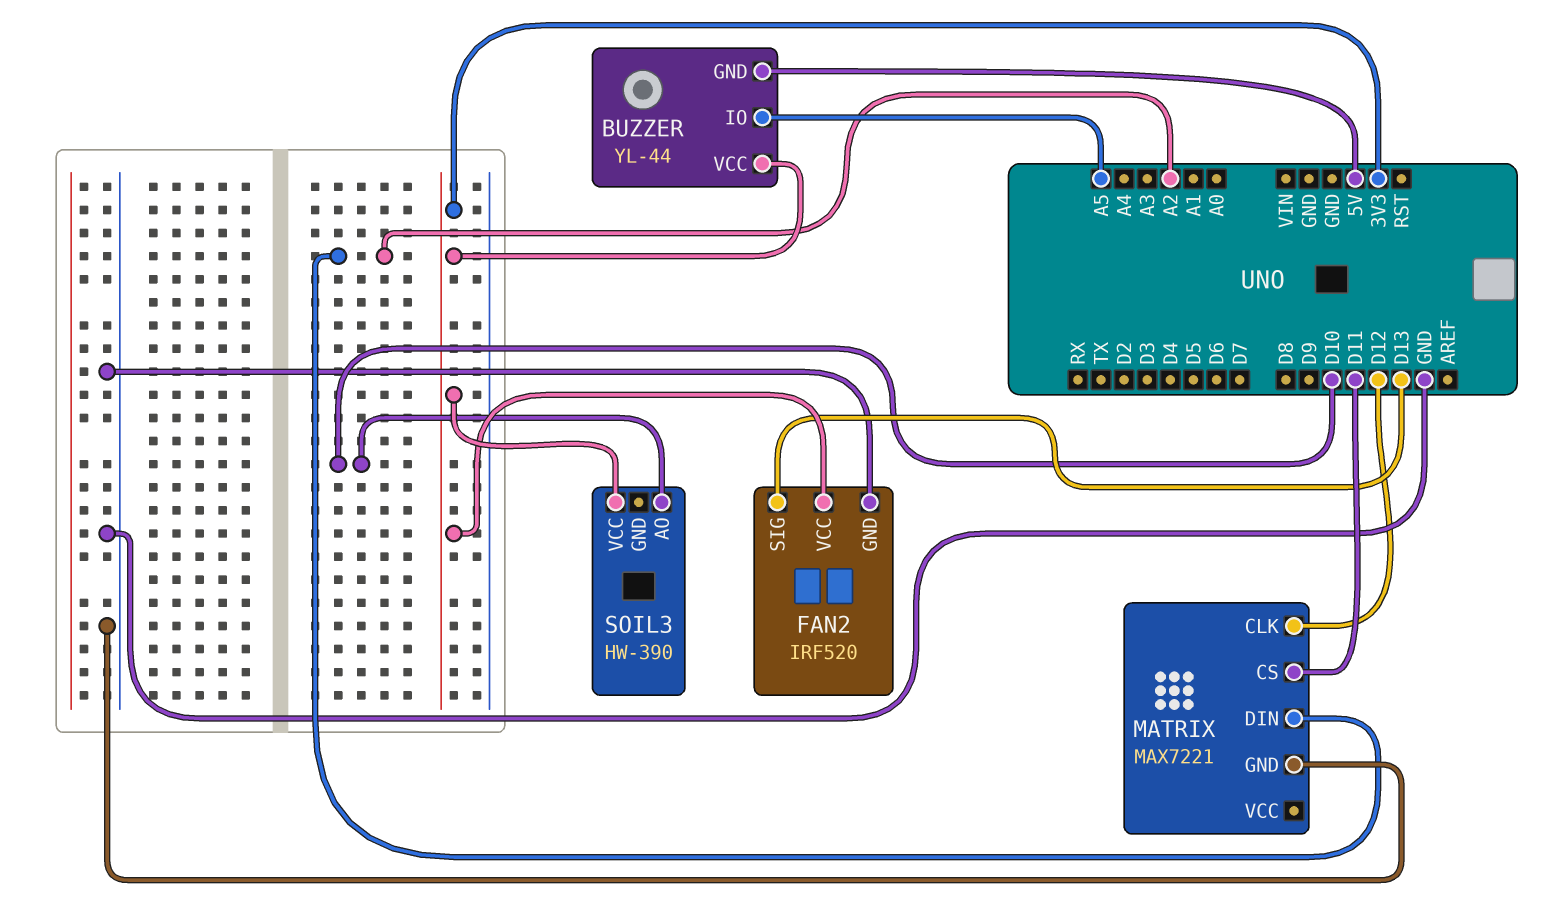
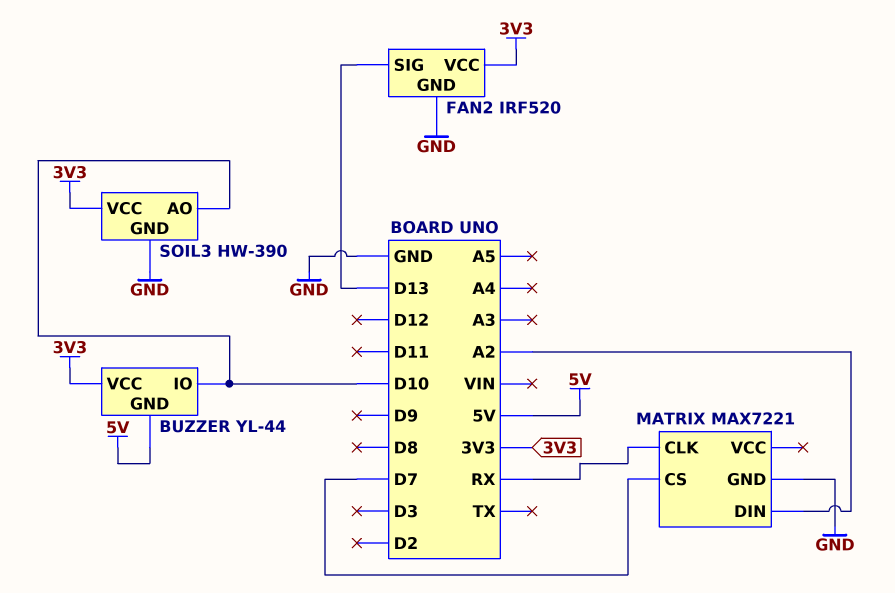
BUZZER pin IO: A5 -> D10
MATRIX pin CLK: D12 -> RX
MATRIX pin CS: D11 -> D7
SOIL3 pin GND: none -> GND

